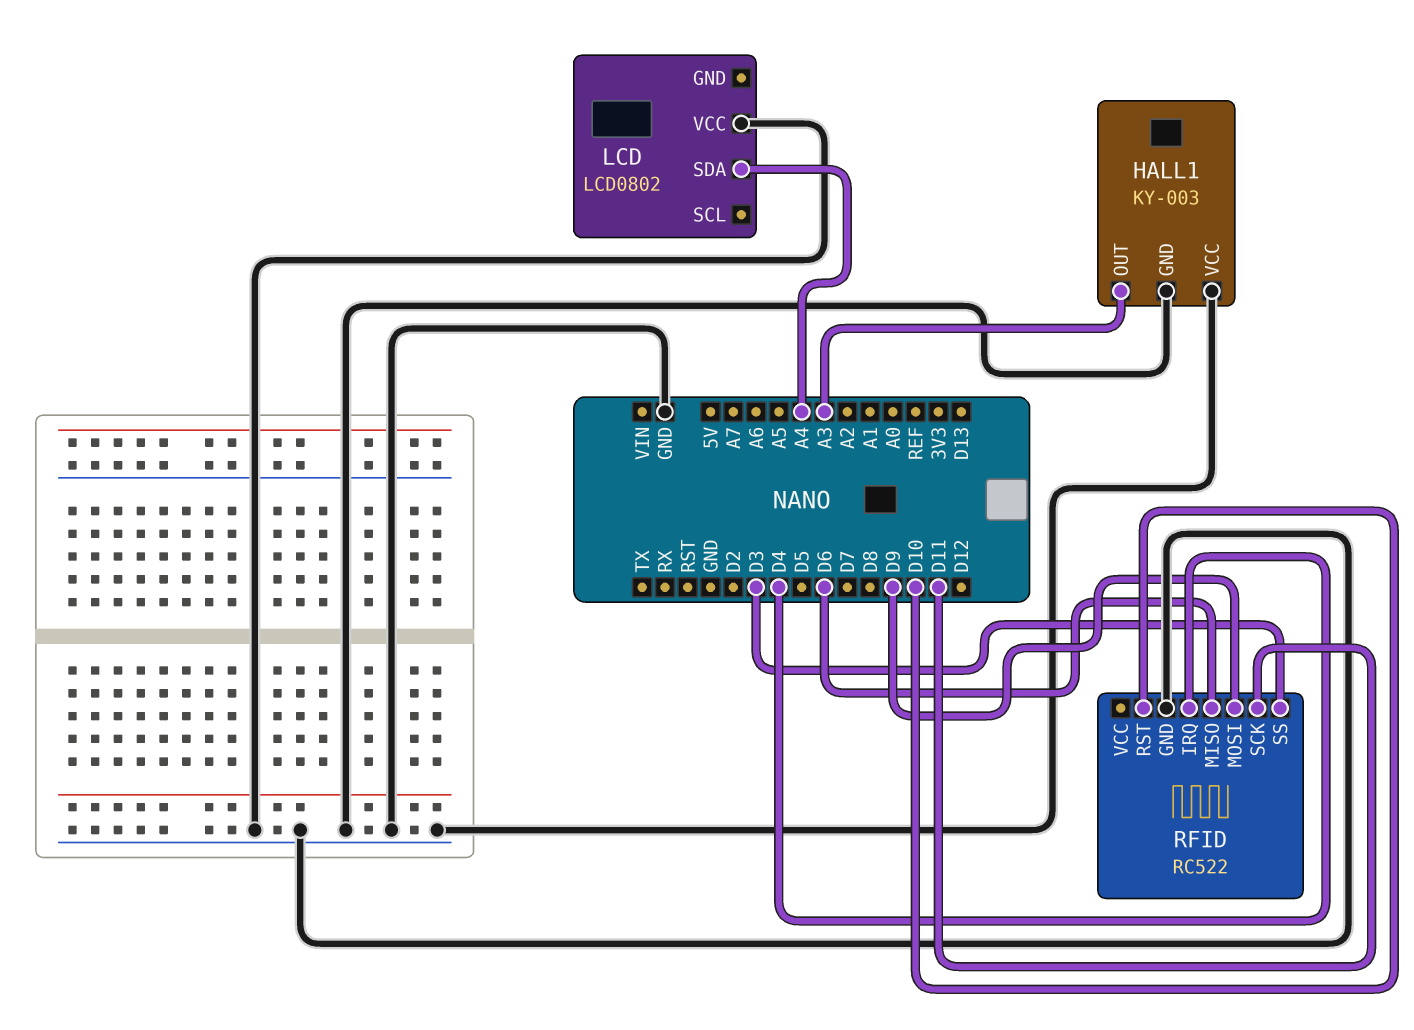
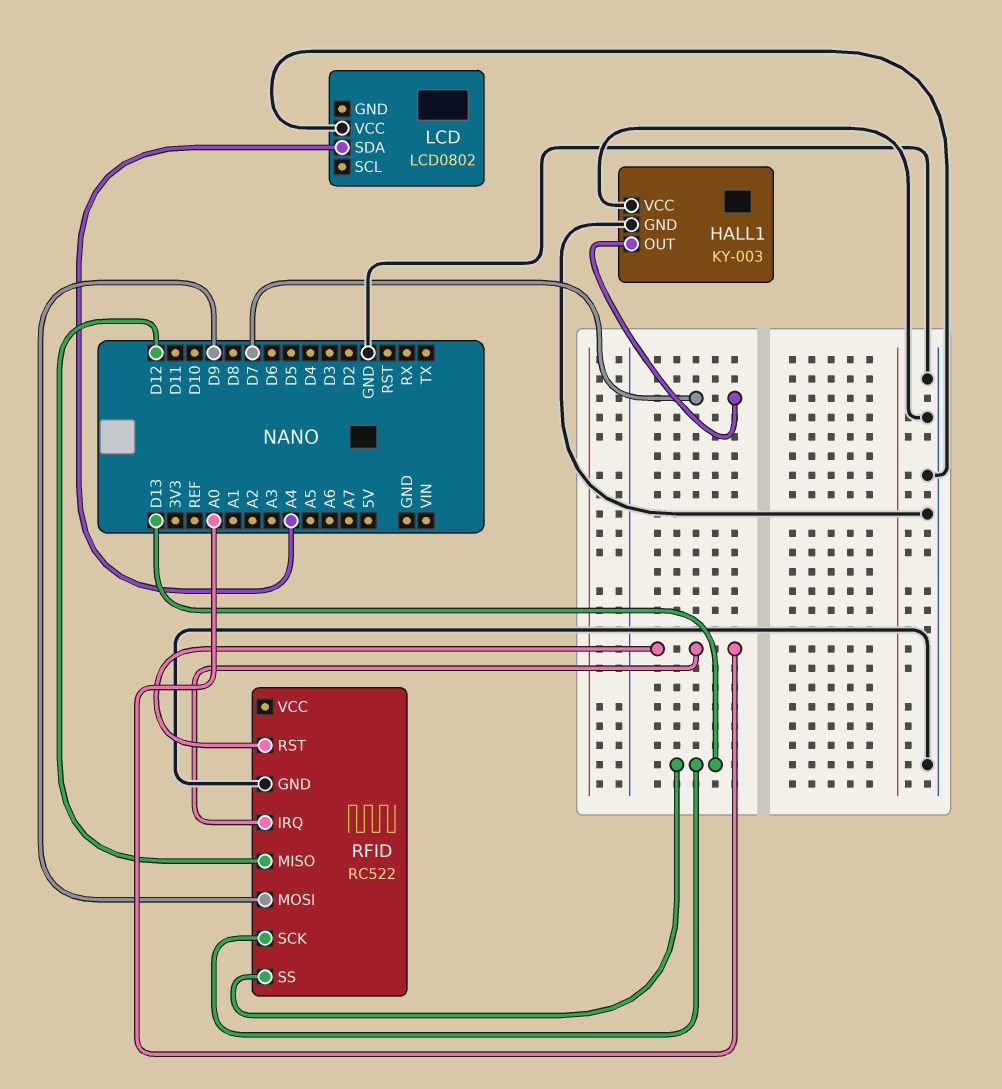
HALL1 pin OUT: A3 -> D7
RFID pin IRQ: D4 -> A0
RFID pin MISO: D6 -> D12
RFID pin RST: D10 -> A0
RFID pin SCK: D11 -> D13
RFID pin SS: D3 -> D13

